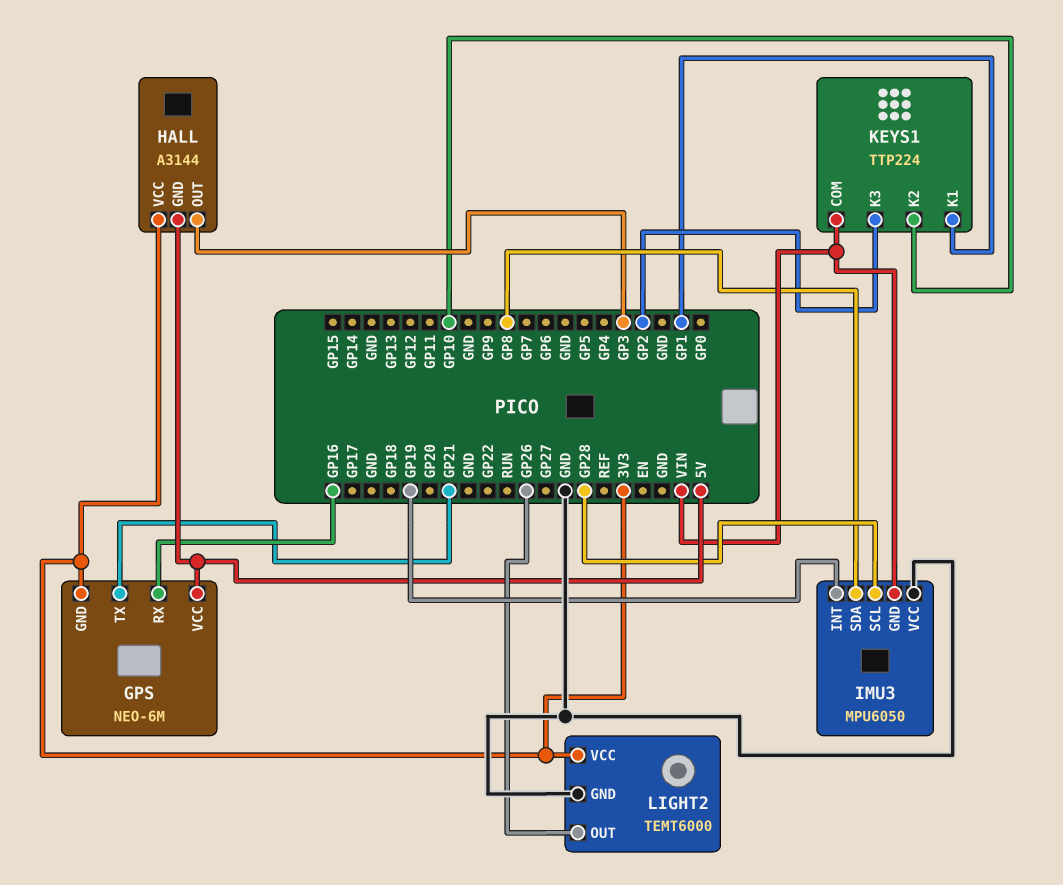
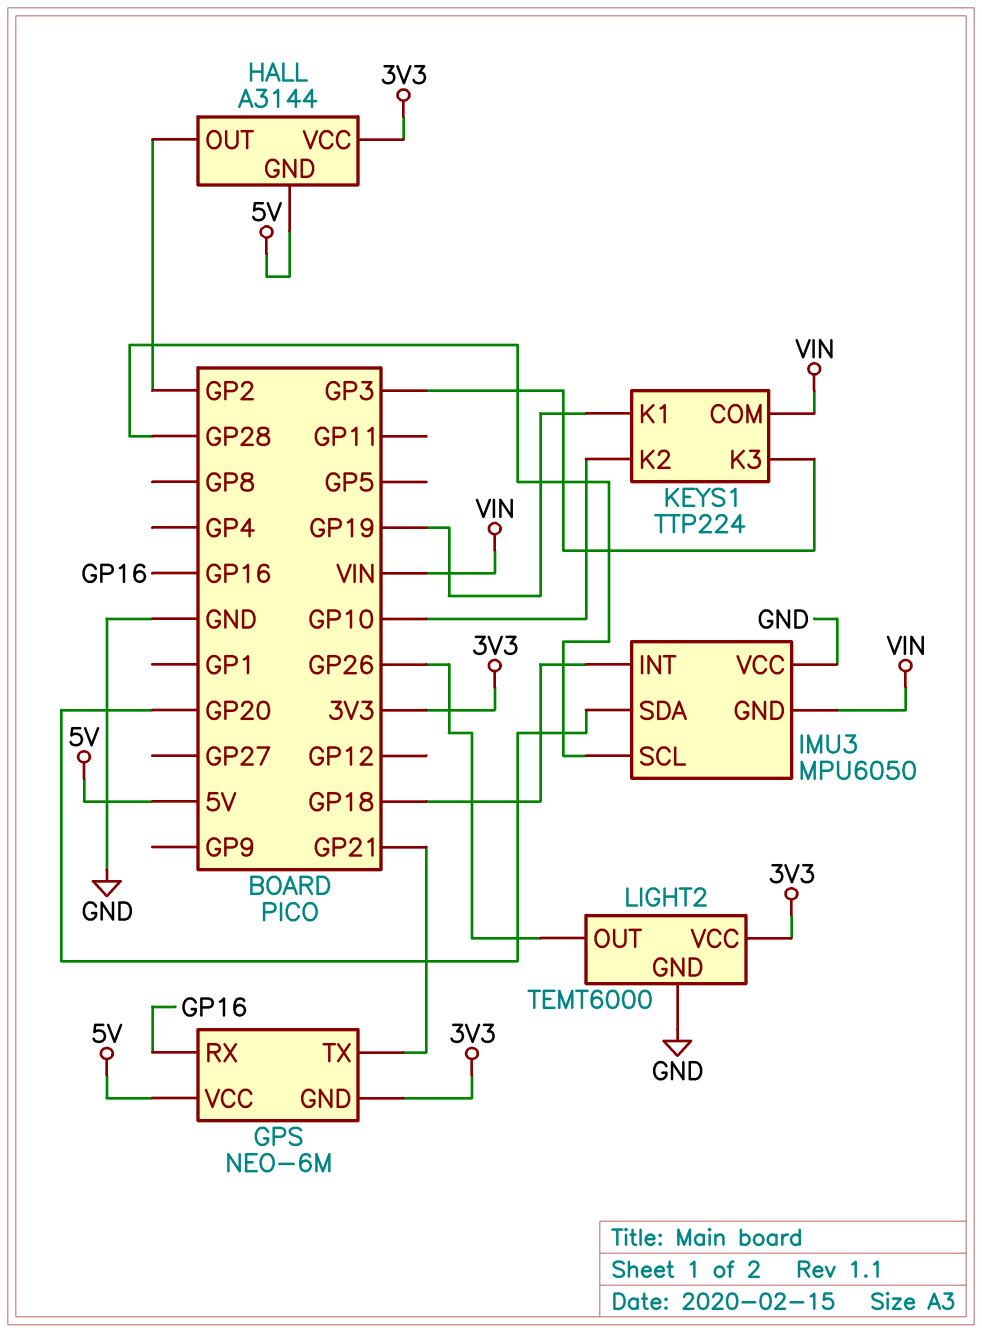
HALL pin OUT: GP3 -> GP2
IMU3 pin INT: GP19 -> GP18
IMU3 pin SDA: GP8 -> GP20
KEYS1 pin K1: GP1 -> GP19
KEYS1 pin K3: GP2 -> GP3

